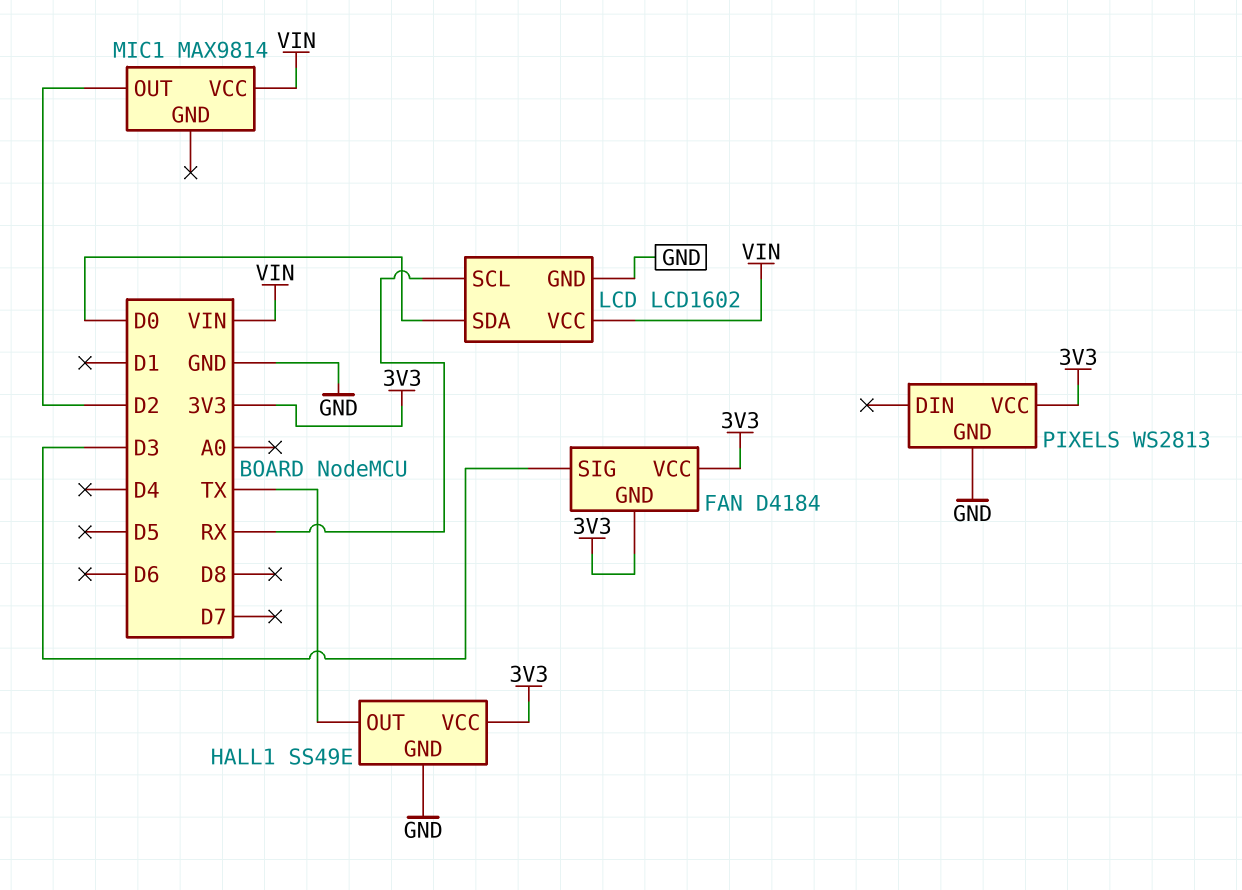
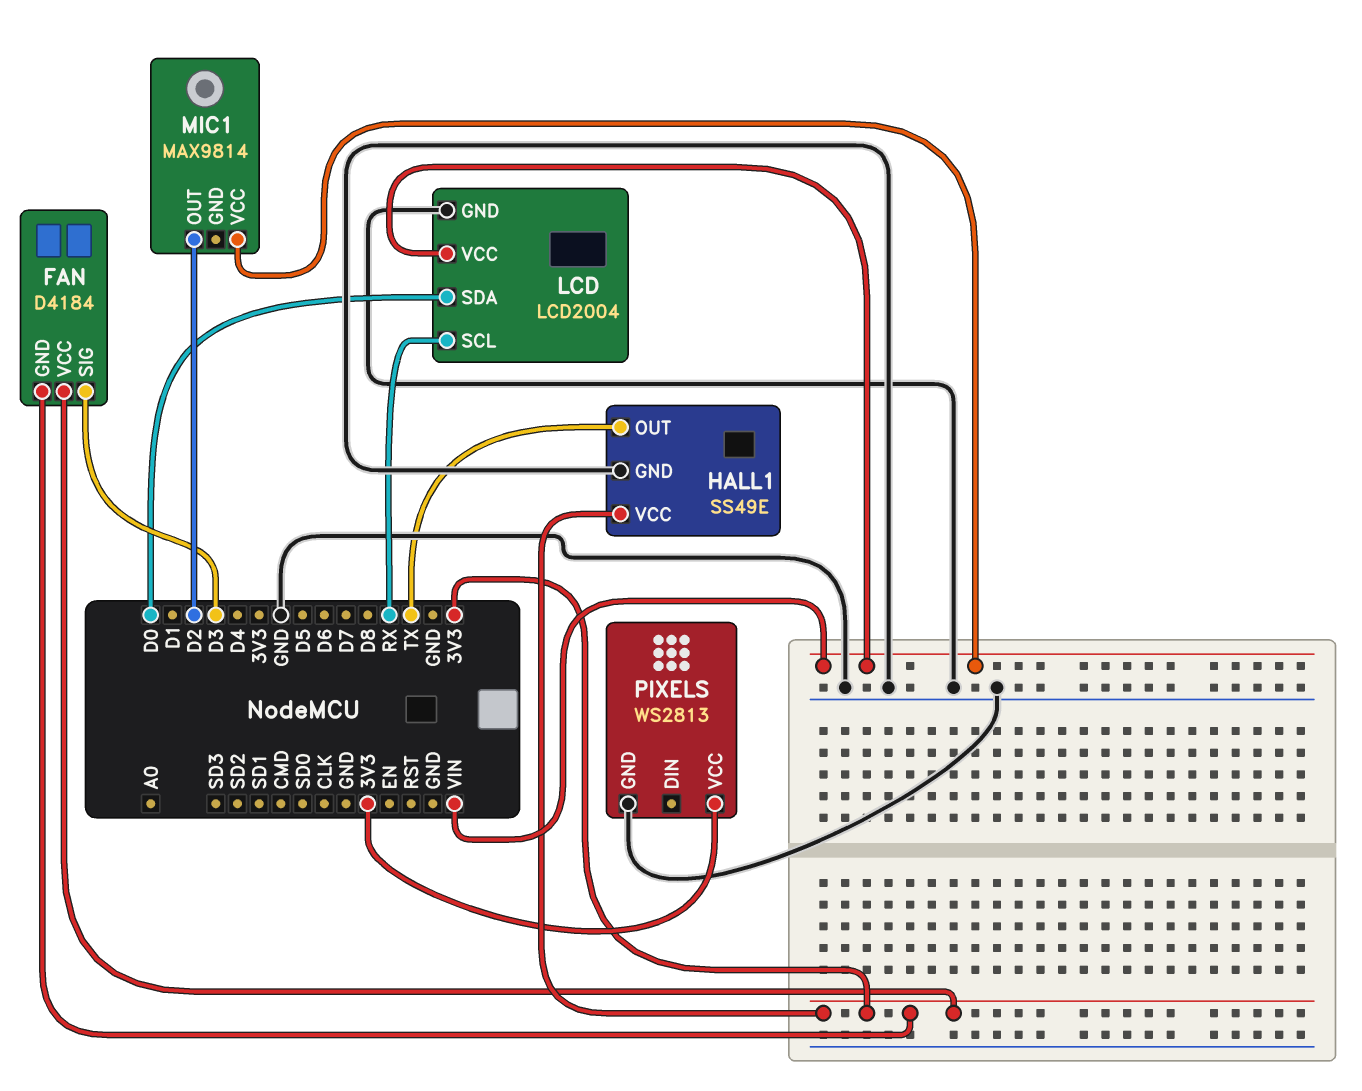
LCD: LCD1602 -> LCD2004

